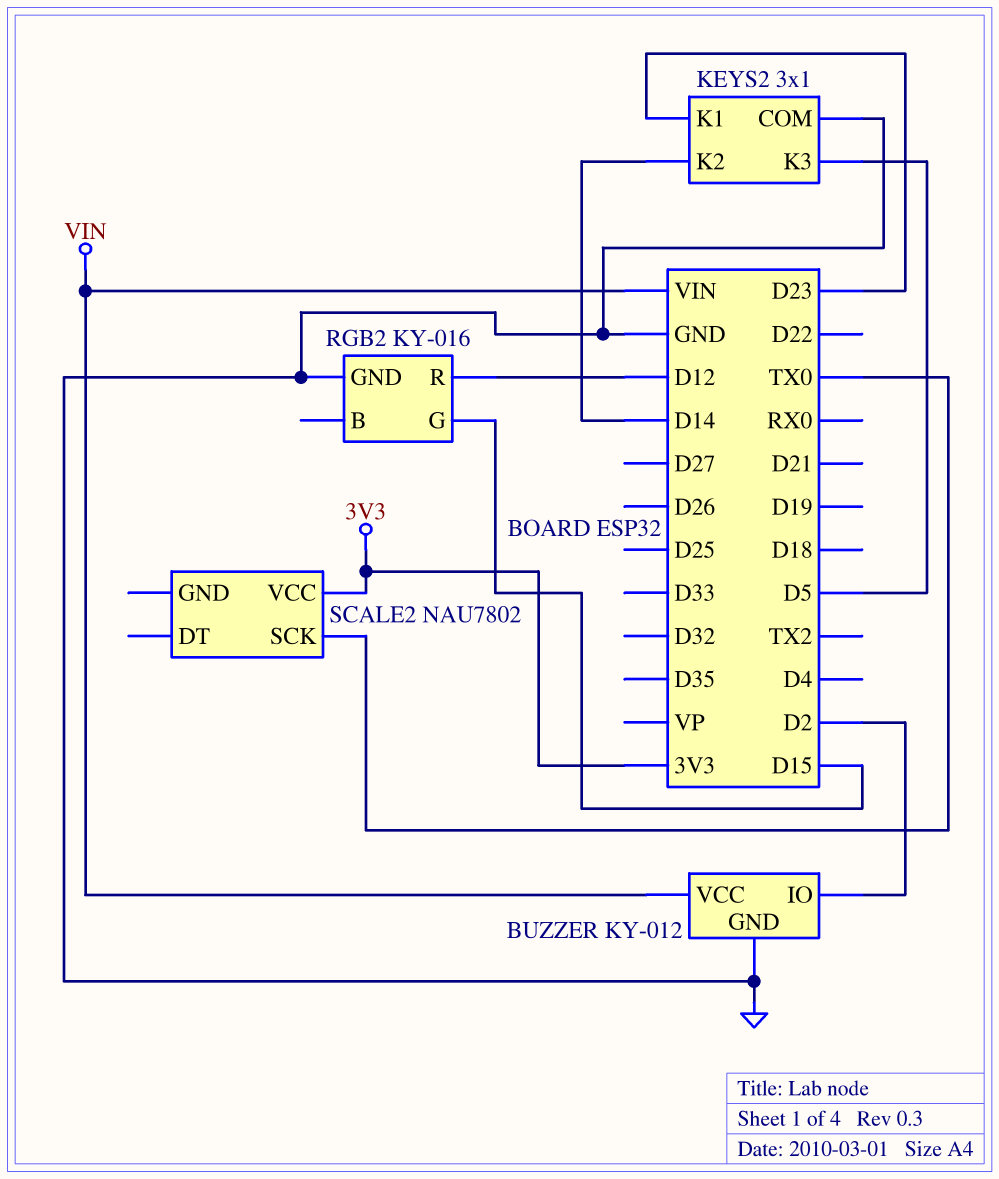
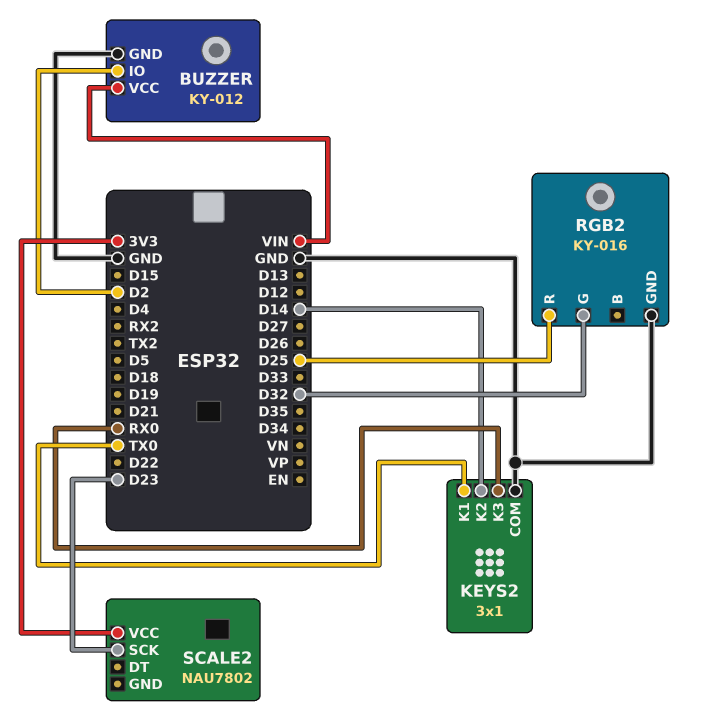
KEYS2 pin K1: D23 -> TX0
KEYS2 pin K3: D5 -> RX0
RGB2 pin G: D15 -> D32
RGB2 pin R: D12 -> D25
SCALE2 pin SCK: TX0 -> D23

